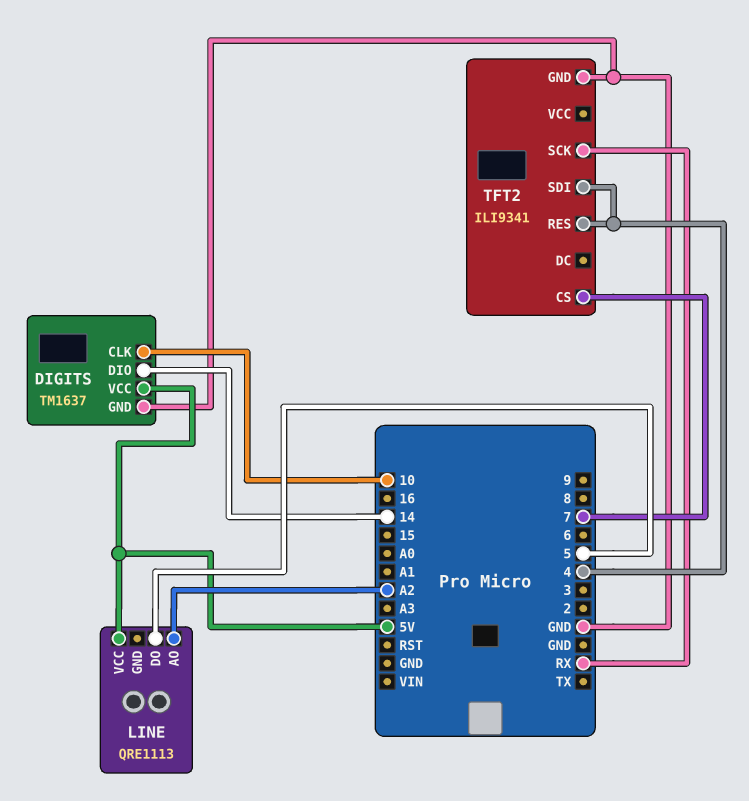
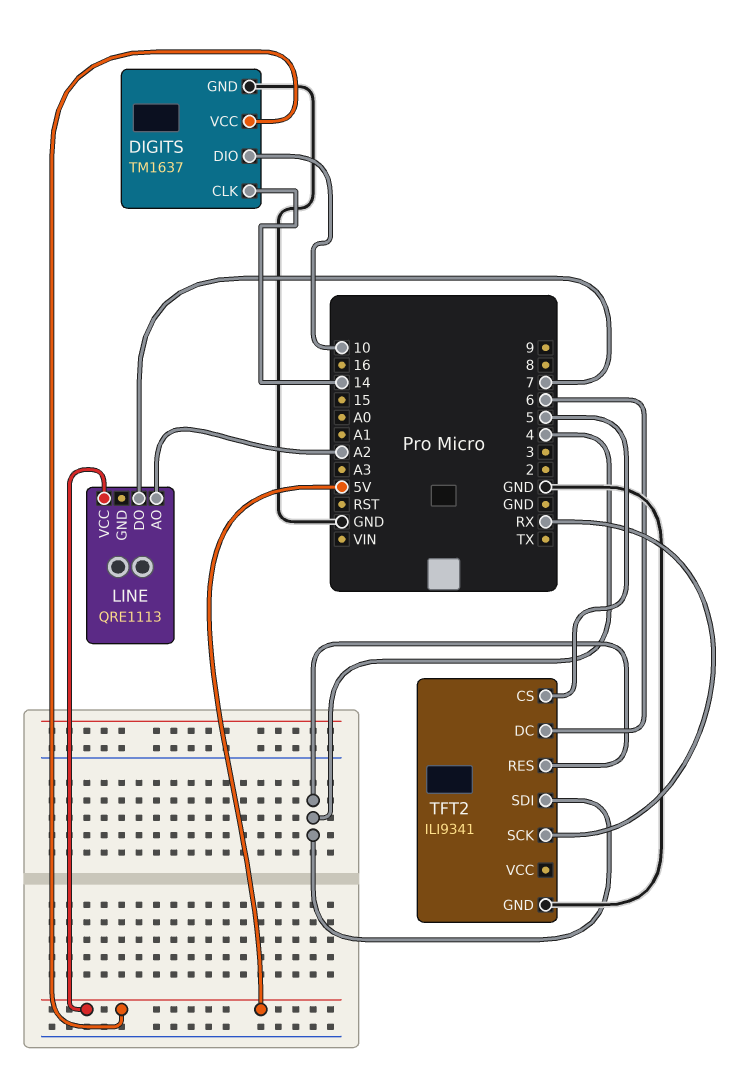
DIGITS pin CLK: 10 -> 14
DIGITS pin DIO: 14 -> 10
LINE pin DO: 5 -> 7
TFT2 pin CS: 7 -> 5
TFT2 pin DC: none -> 6

